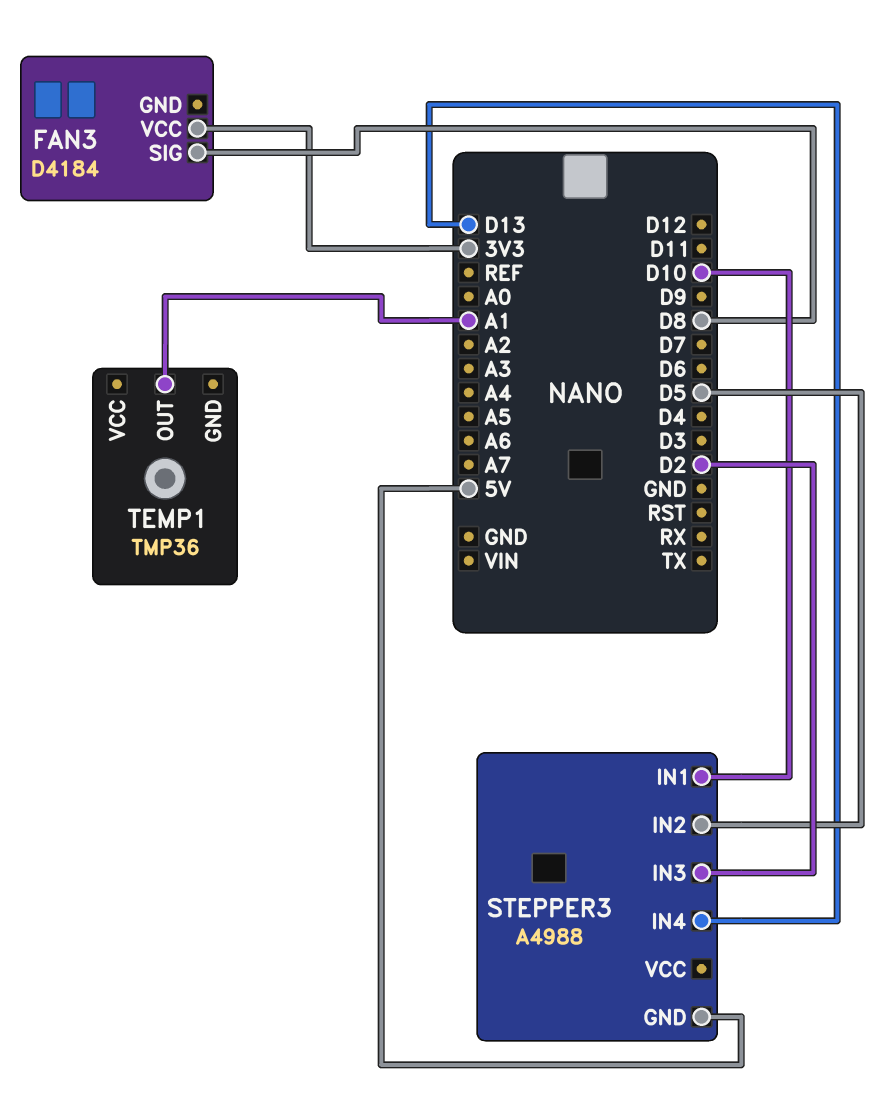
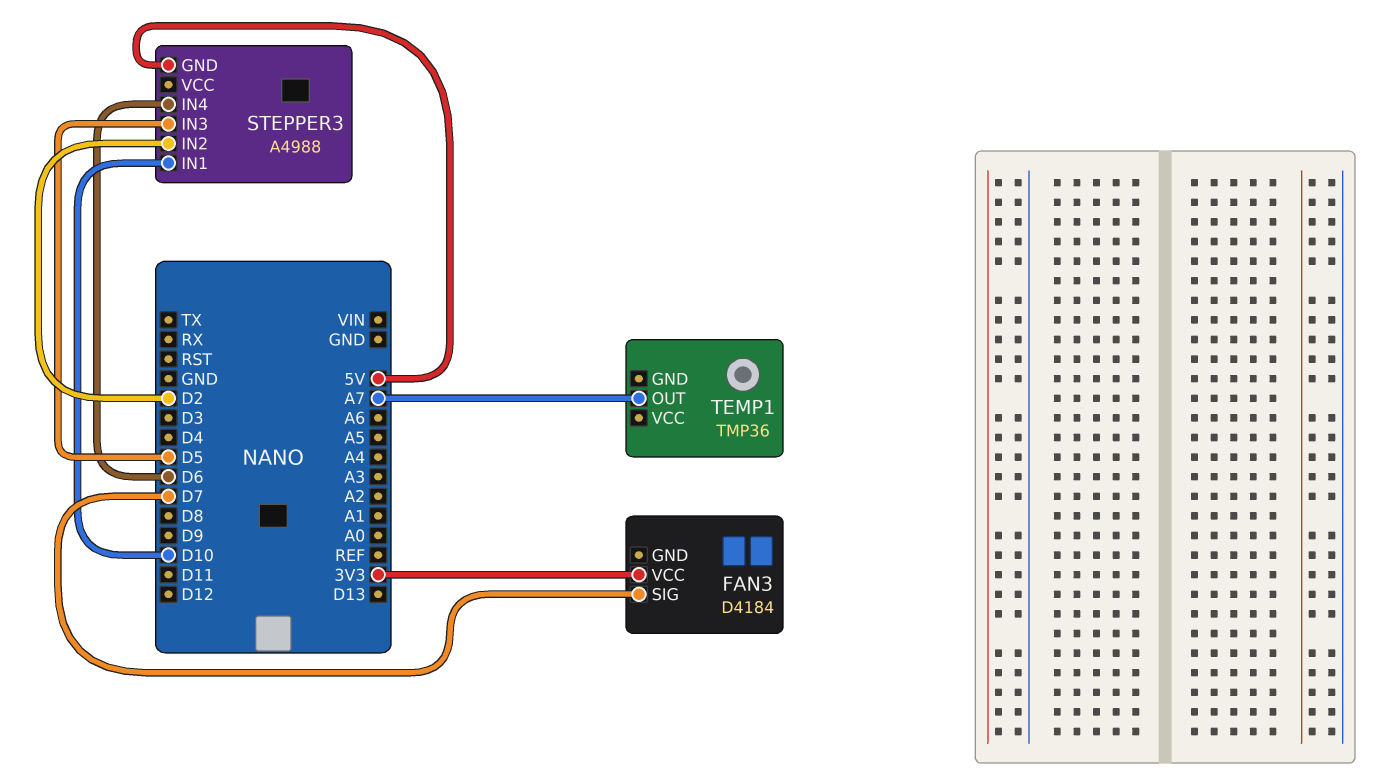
FAN3 pin SIG: D8 -> D7
STEPPER3 pin IN2: D5 -> D2
STEPPER3 pin IN3: D2 -> D5
STEPPER3 pin IN4: D13 -> D6
TEMP1 pin OUT: A1 -> A7

